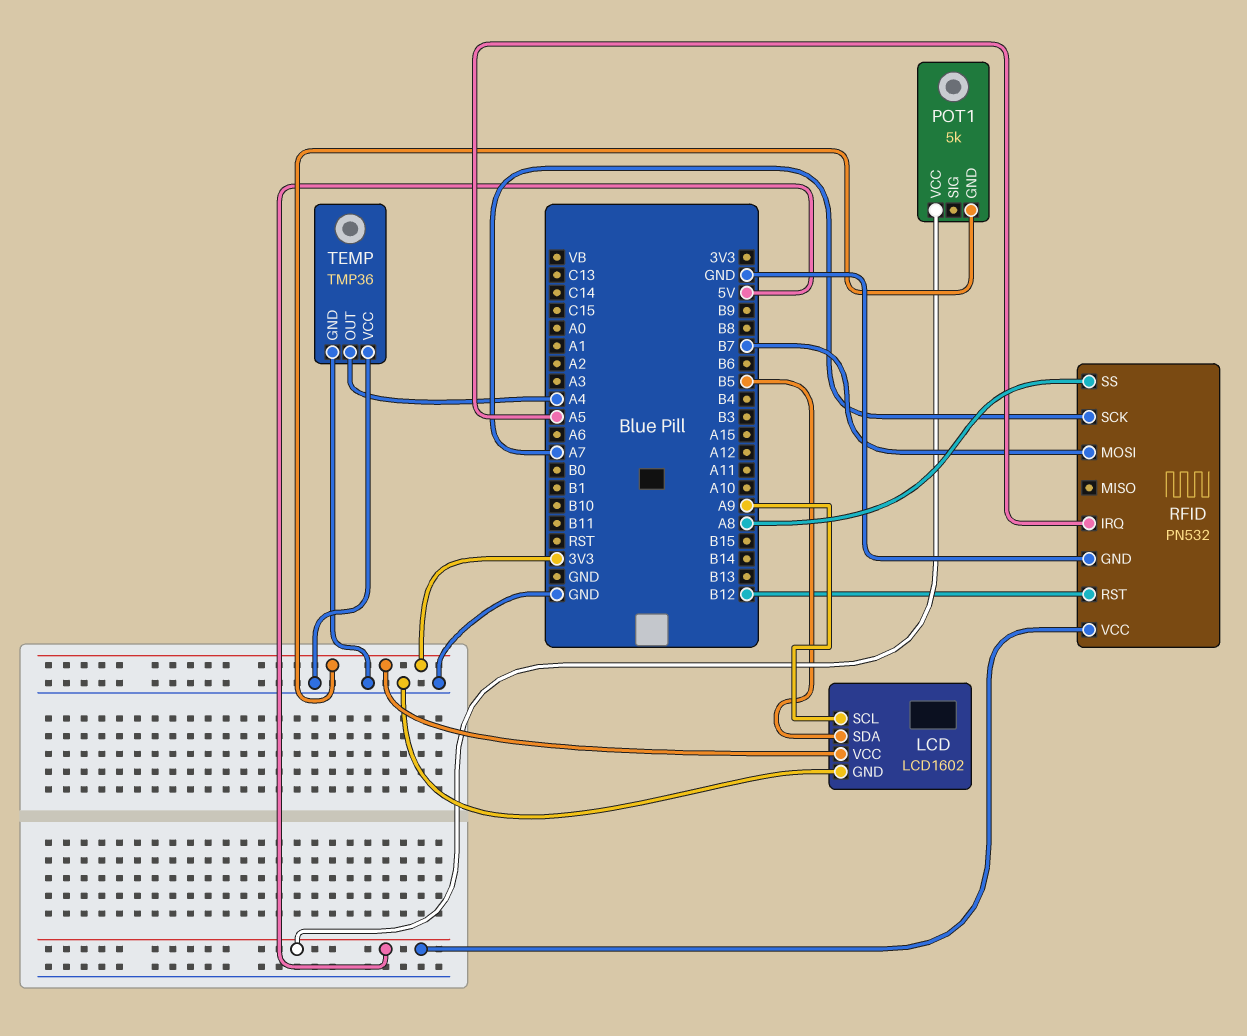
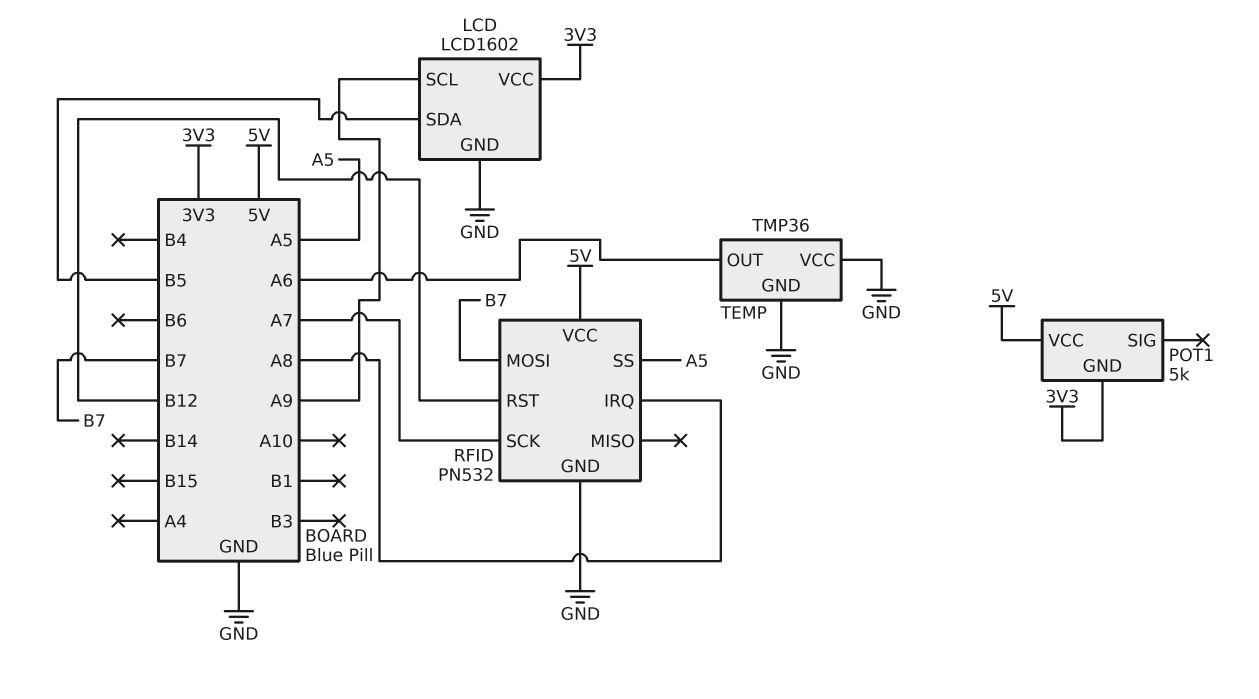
RFID pin IRQ: A5 -> A8
RFID pin SS: A8 -> A5
TEMP pin OUT: A4 -> A6

